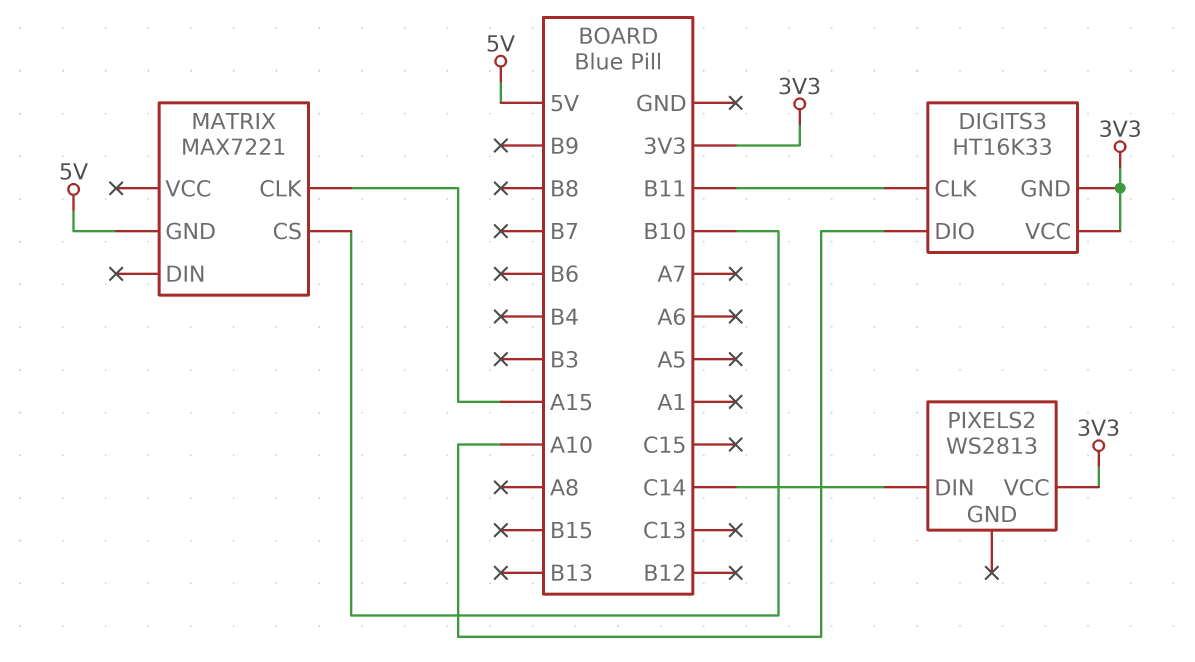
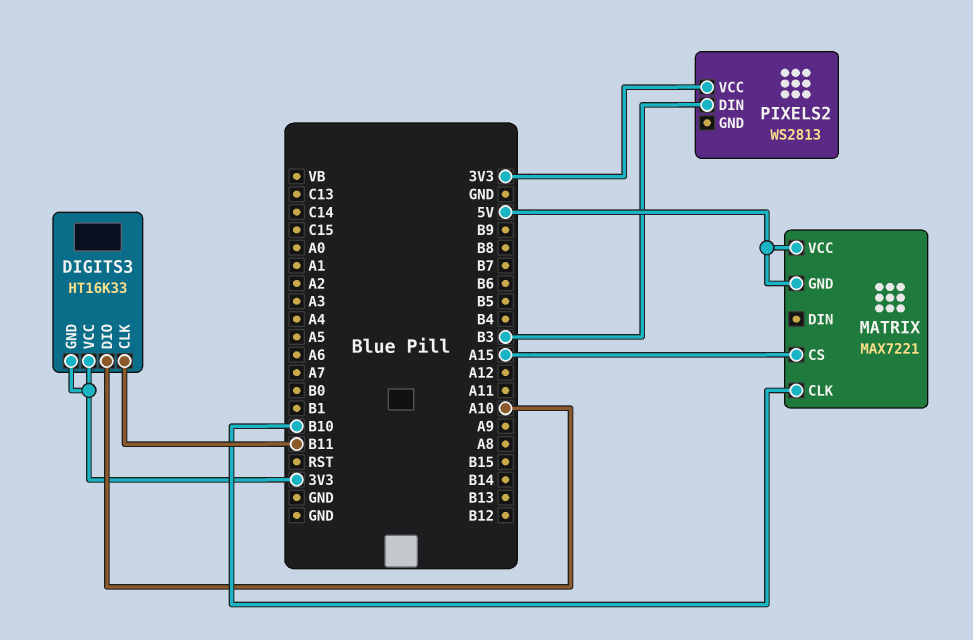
MATRIX pin CLK: A15 -> B10
MATRIX pin CS: B10 -> A15
MATRIX pin VCC: none -> 5V
PIXELS2 pin DIN: C14 -> B3

